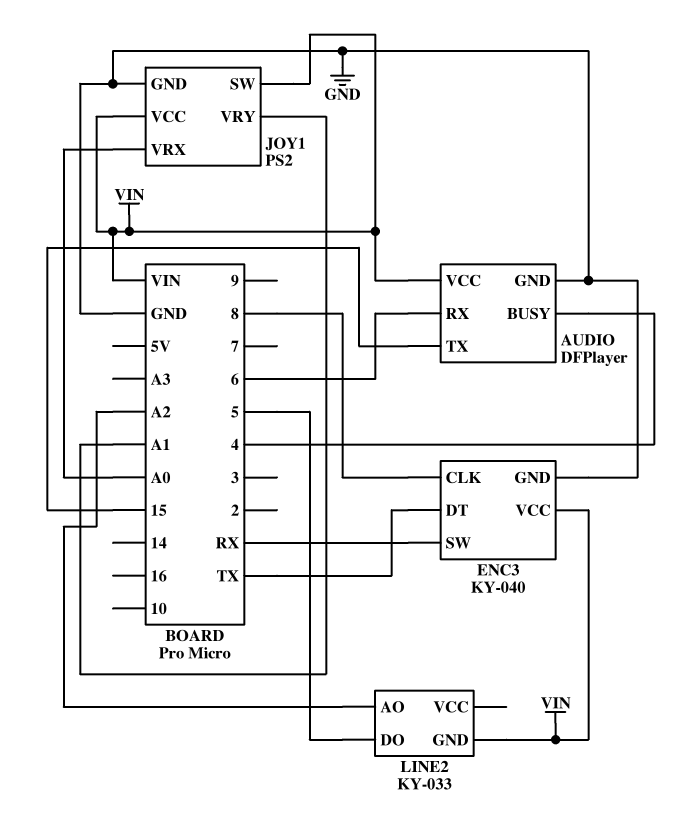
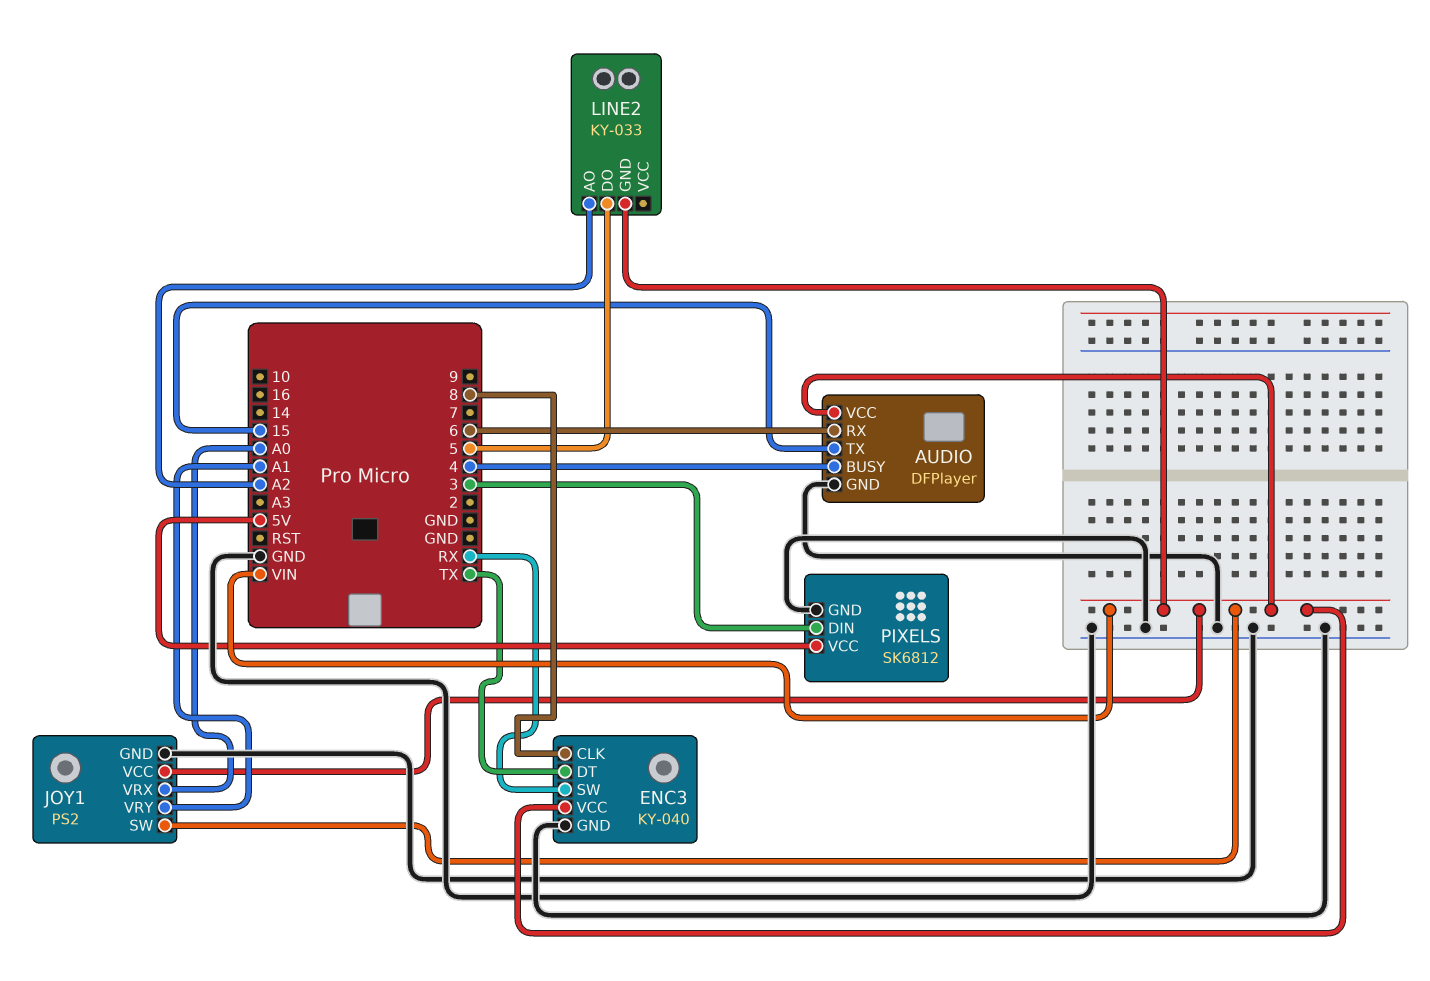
PIXELS: none -> SK6812
PIXELS pin DIN: none -> 3
PIXELS pin GND: none -> GND
PIXELS pin VCC: none -> 5V

